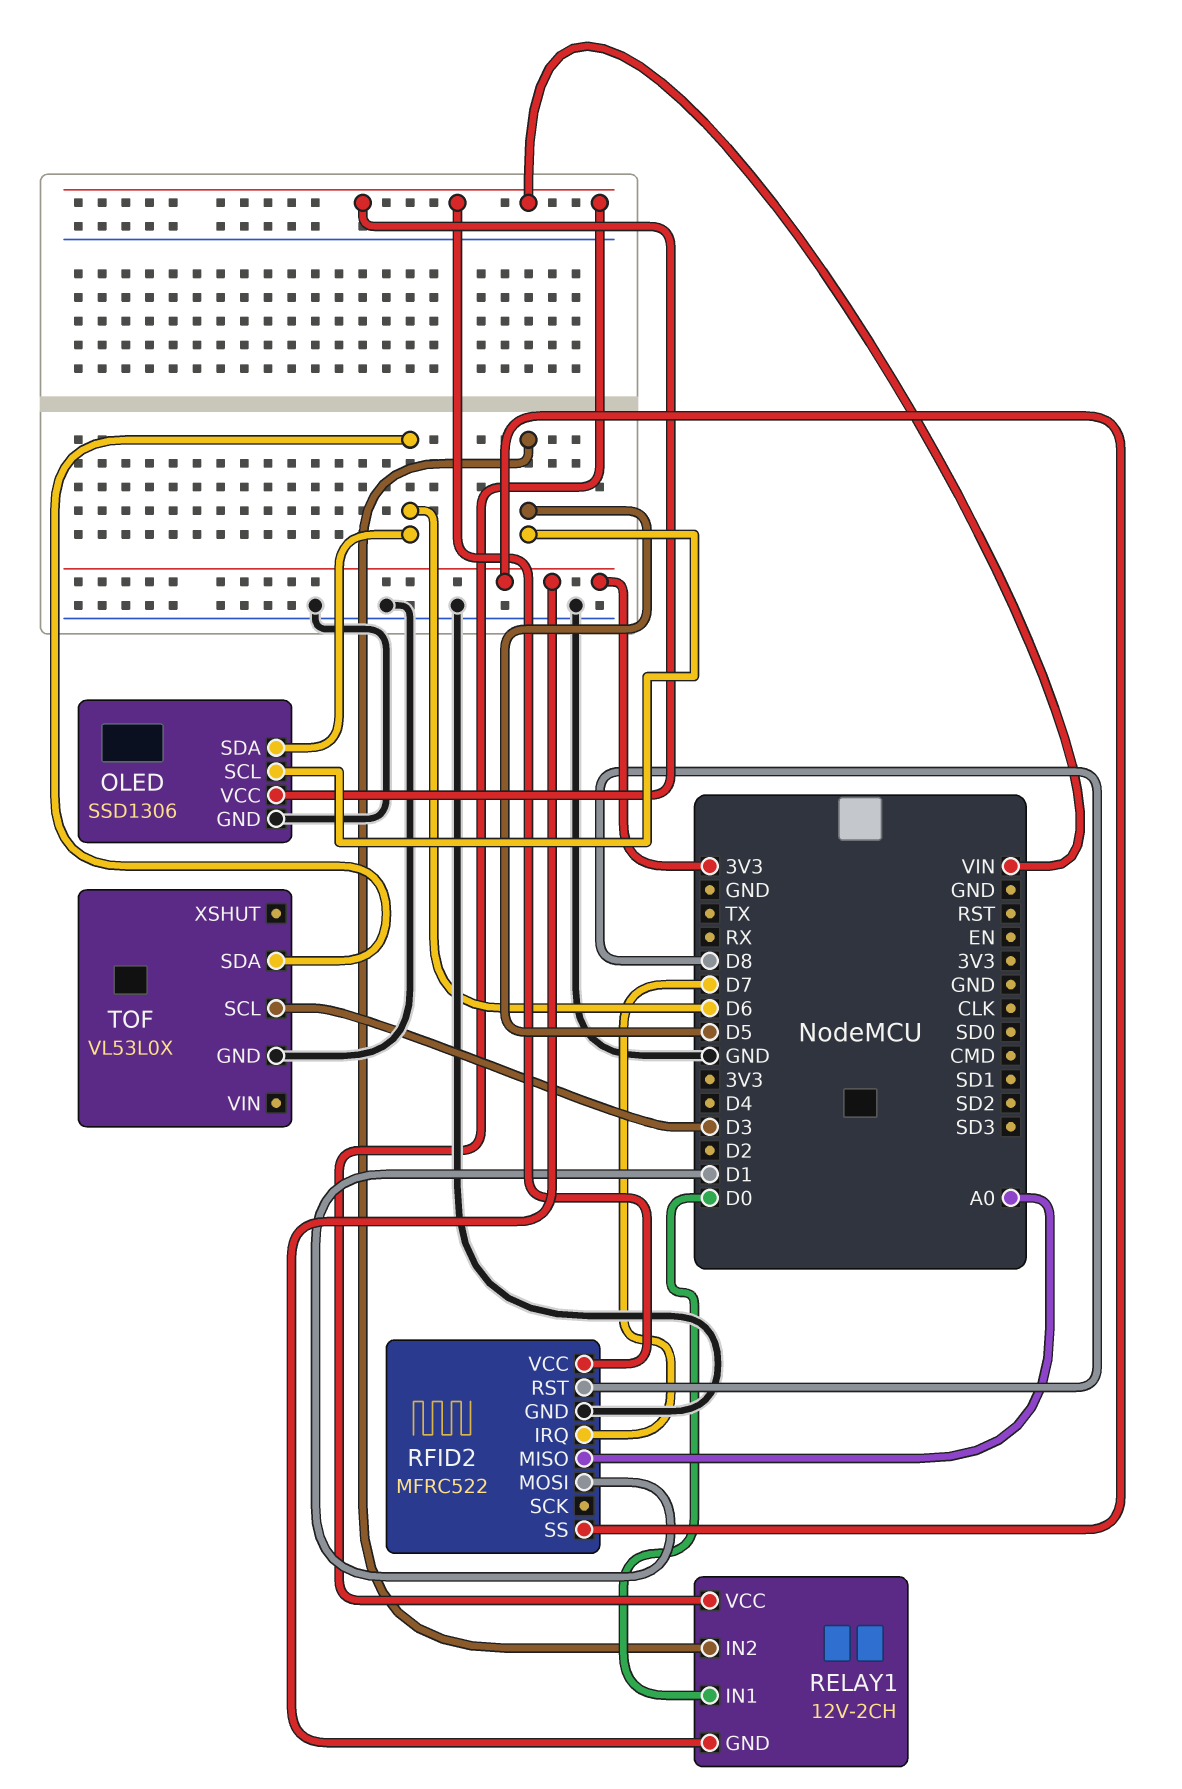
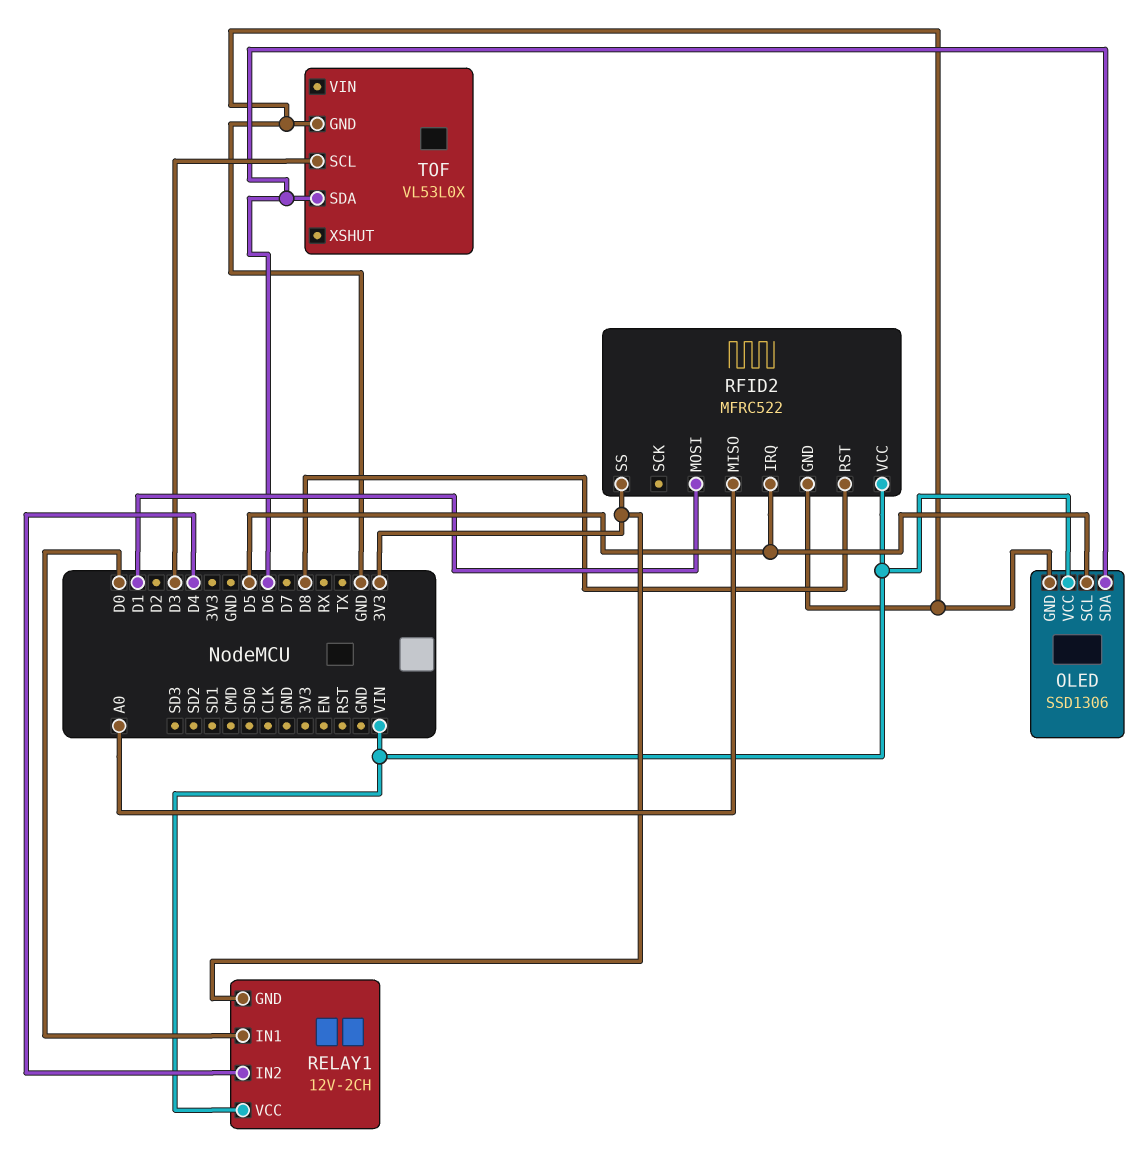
RELAY1 pin IN2: D5 -> D4
RFID2 pin IRQ: D7 -> D5

